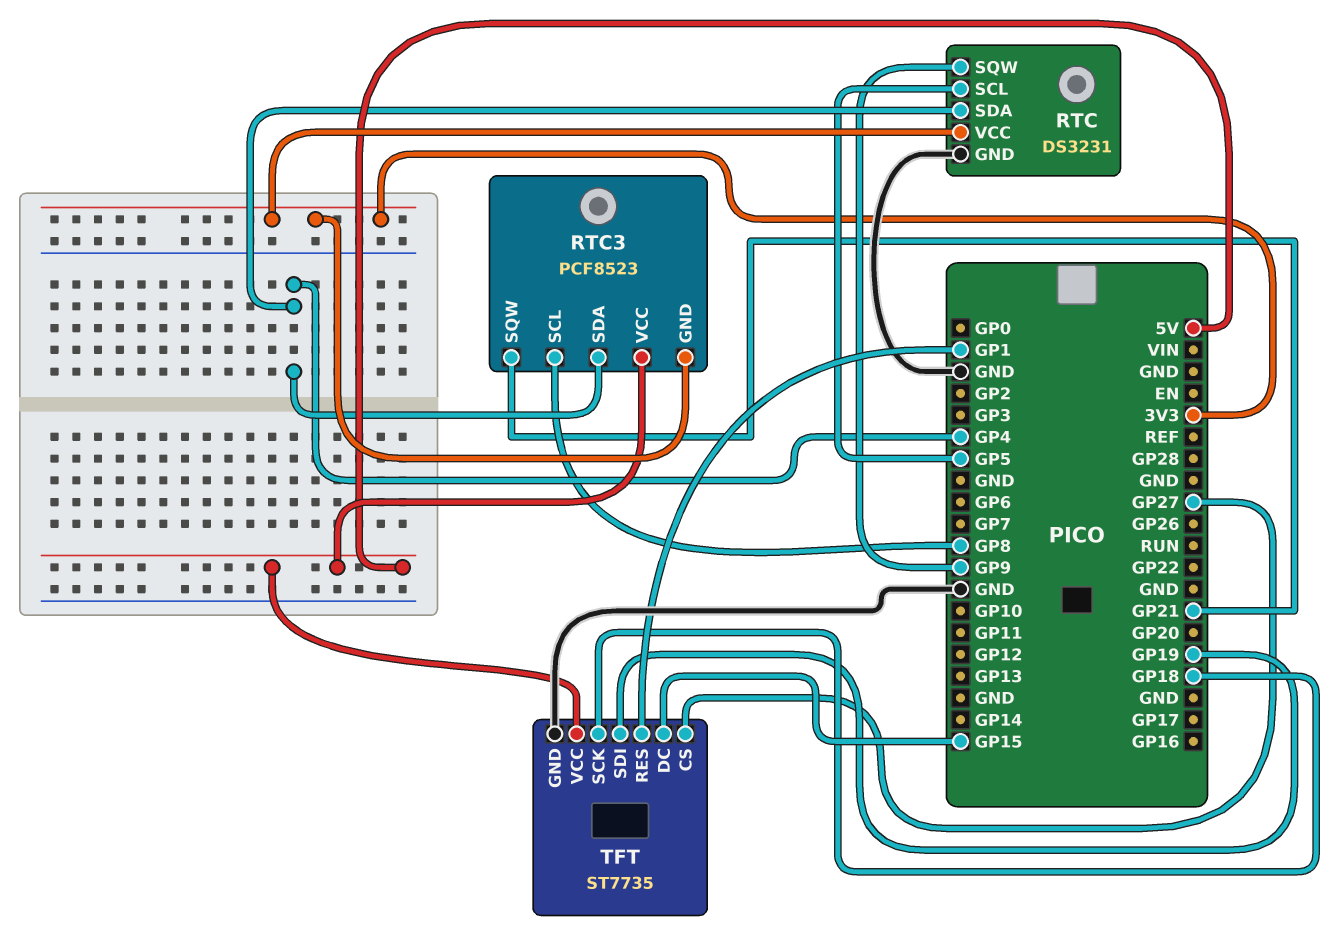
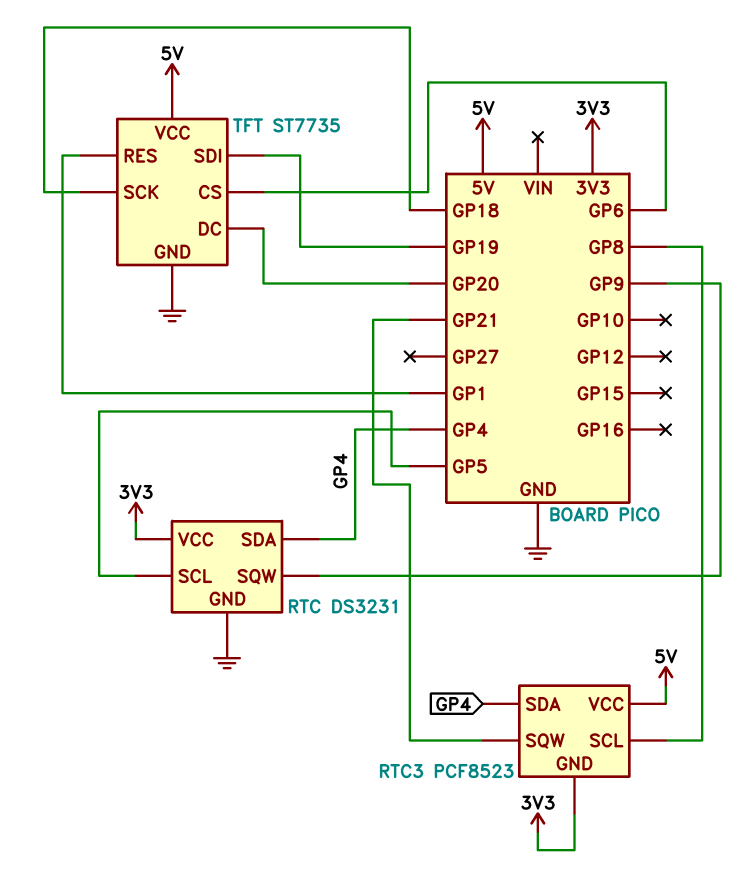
TFT pin CS: GP27 -> GP6
TFT pin DC: GP15 -> GP20

